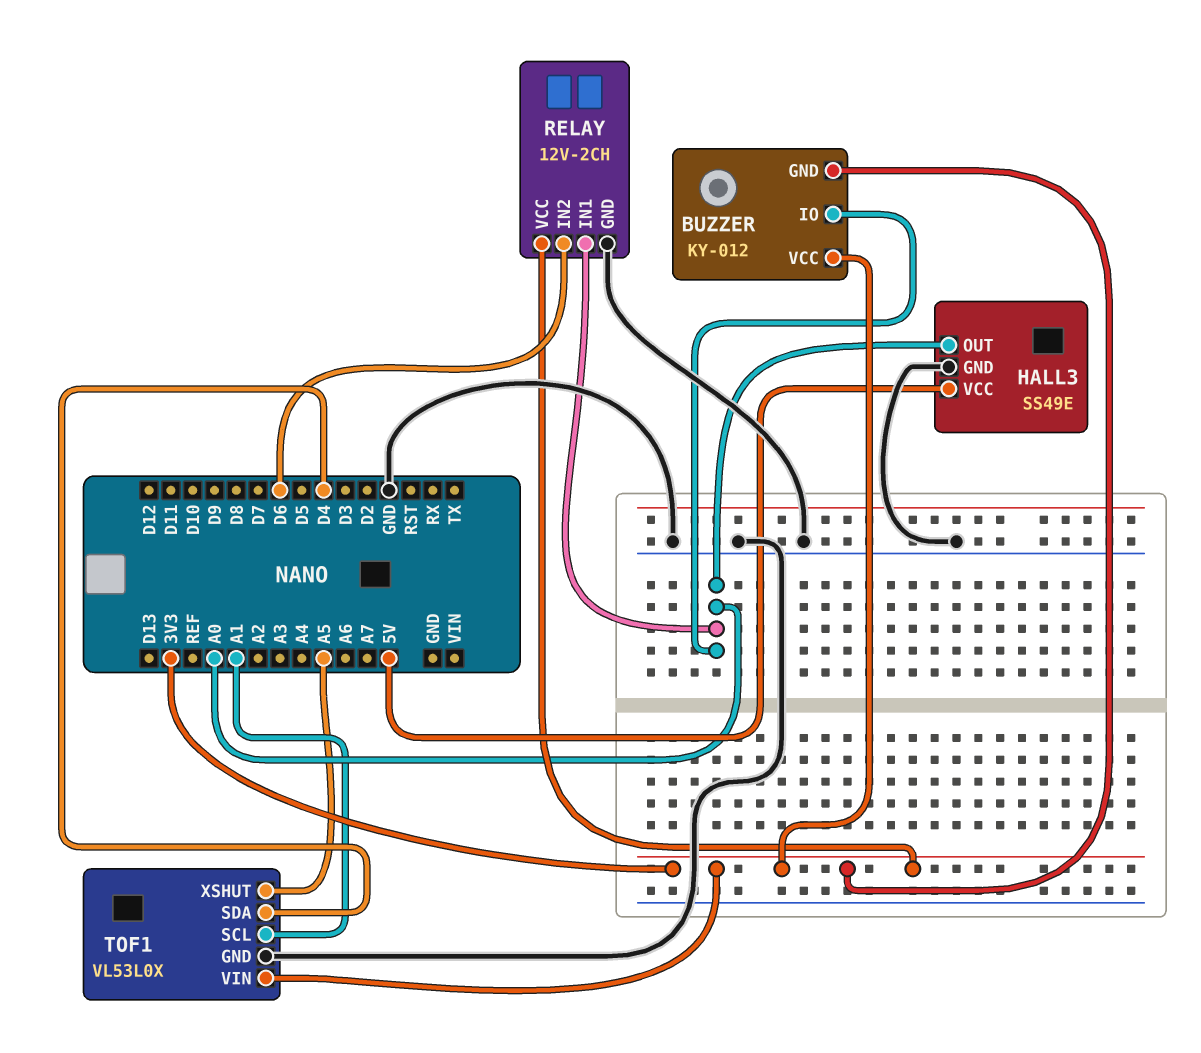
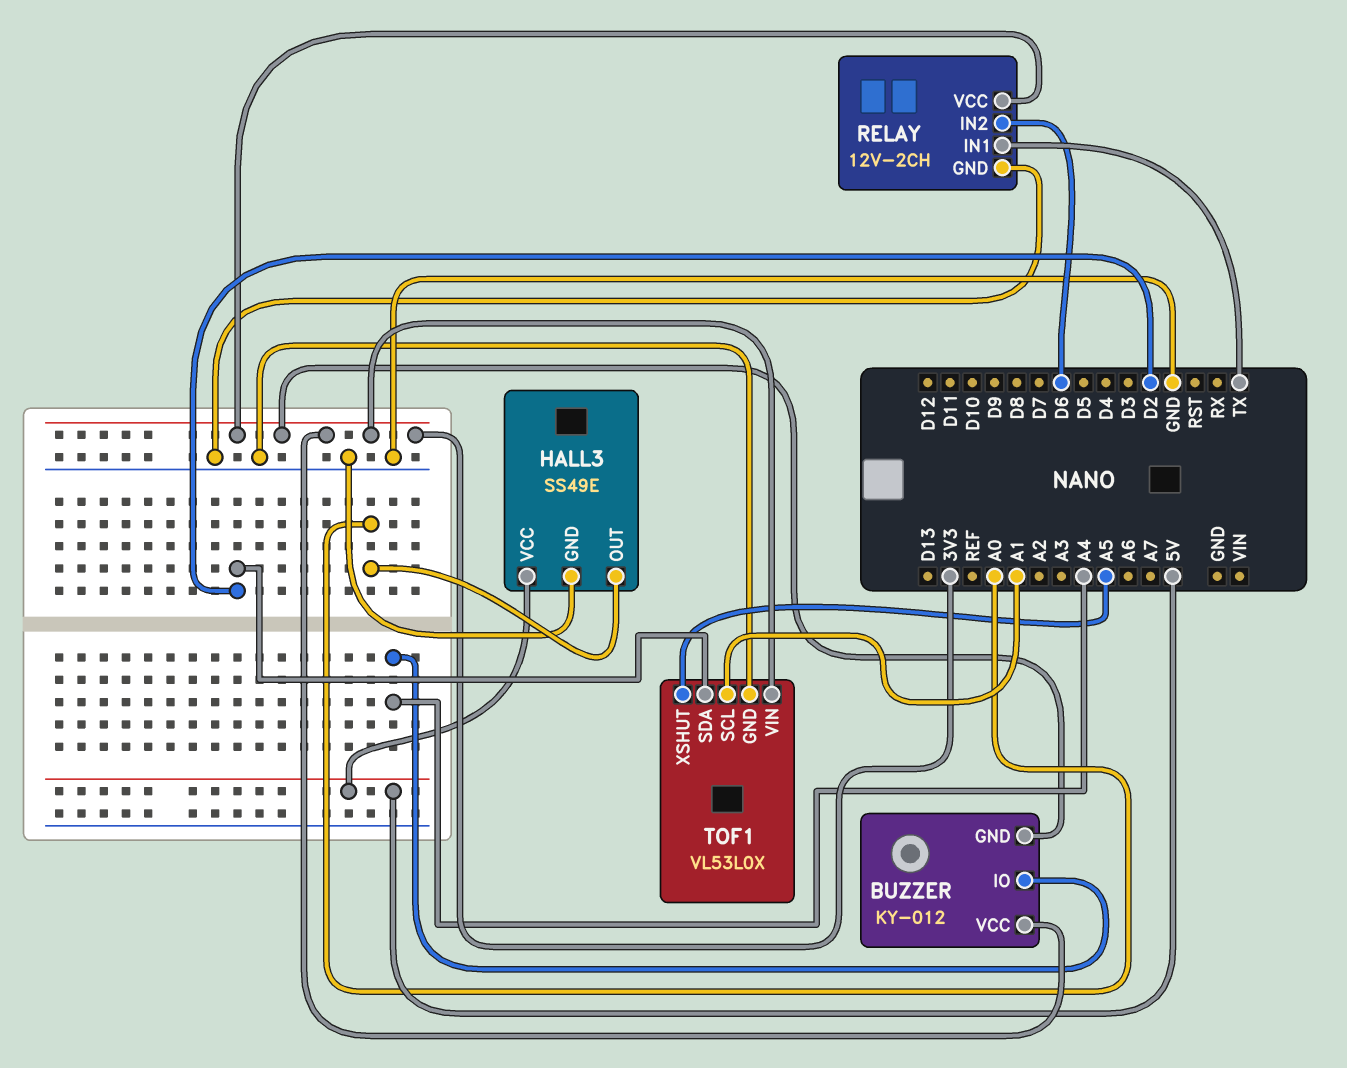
BUZZER pin IO: A0 -> A4
RELAY pin IN1: A0 -> TX
TOF1 pin SDA: D4 -> D2

